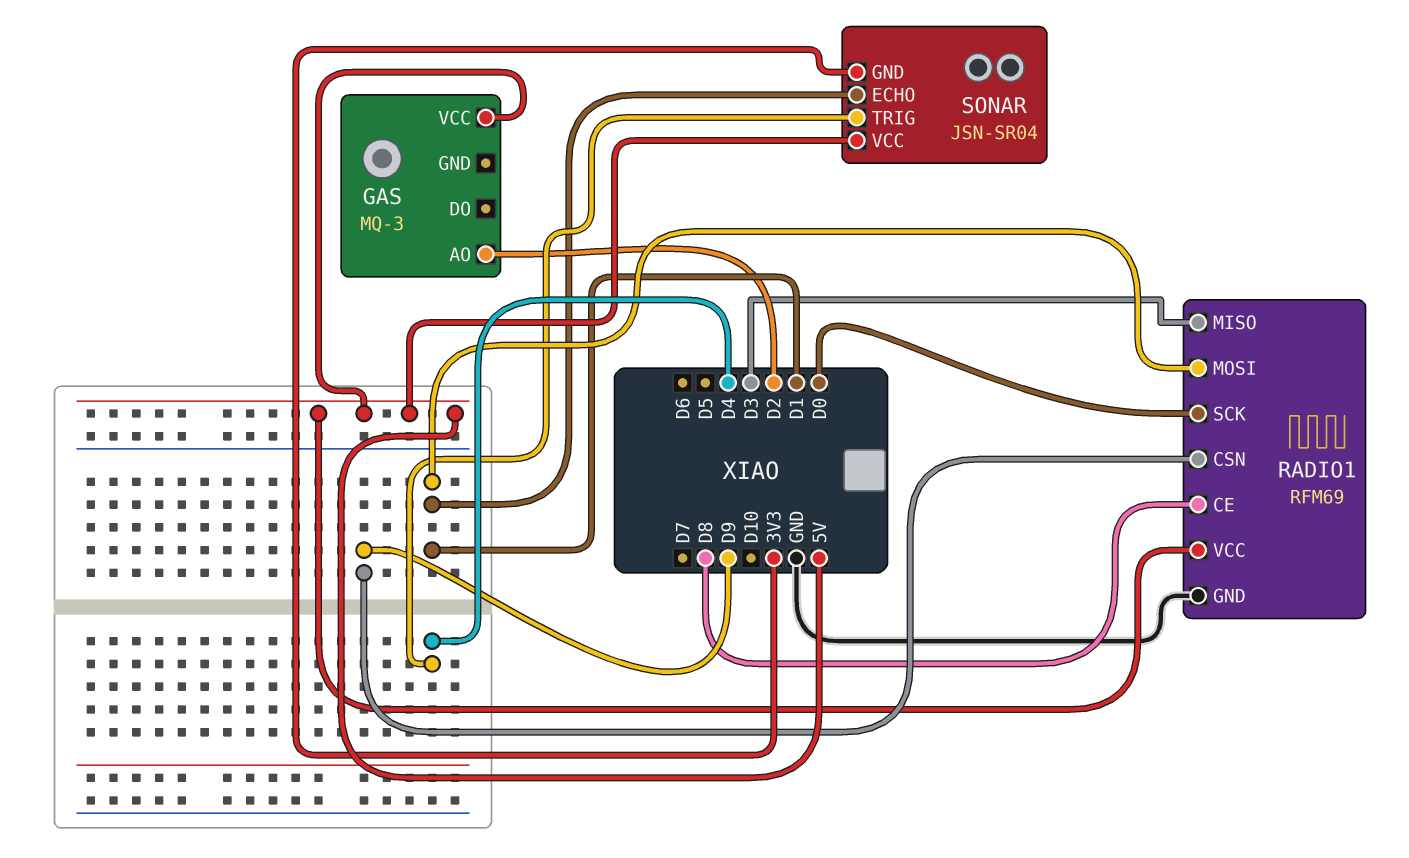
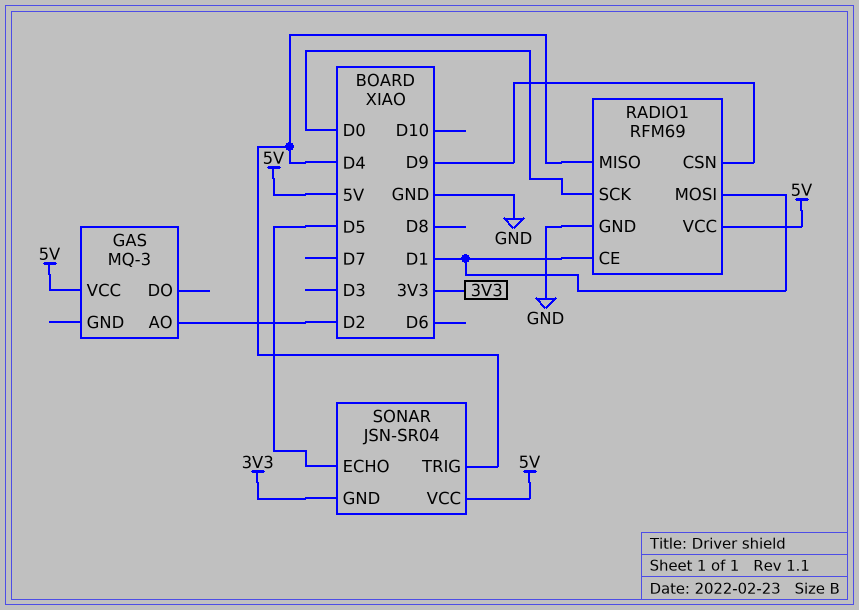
RADIO1 pin CE: D8 -> D1
RADIO1 pin MISO: D3 -> D4
SONAR pin ECHO: D1 -> D5

